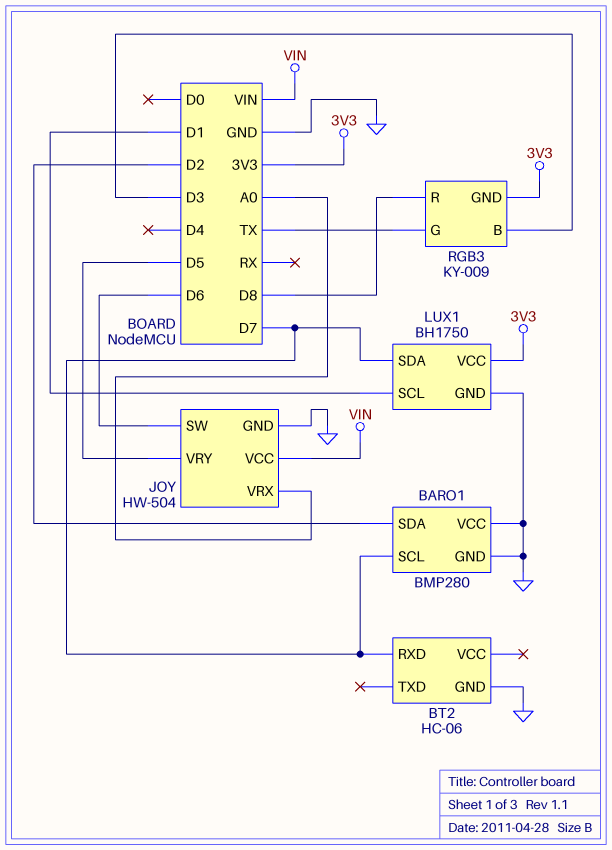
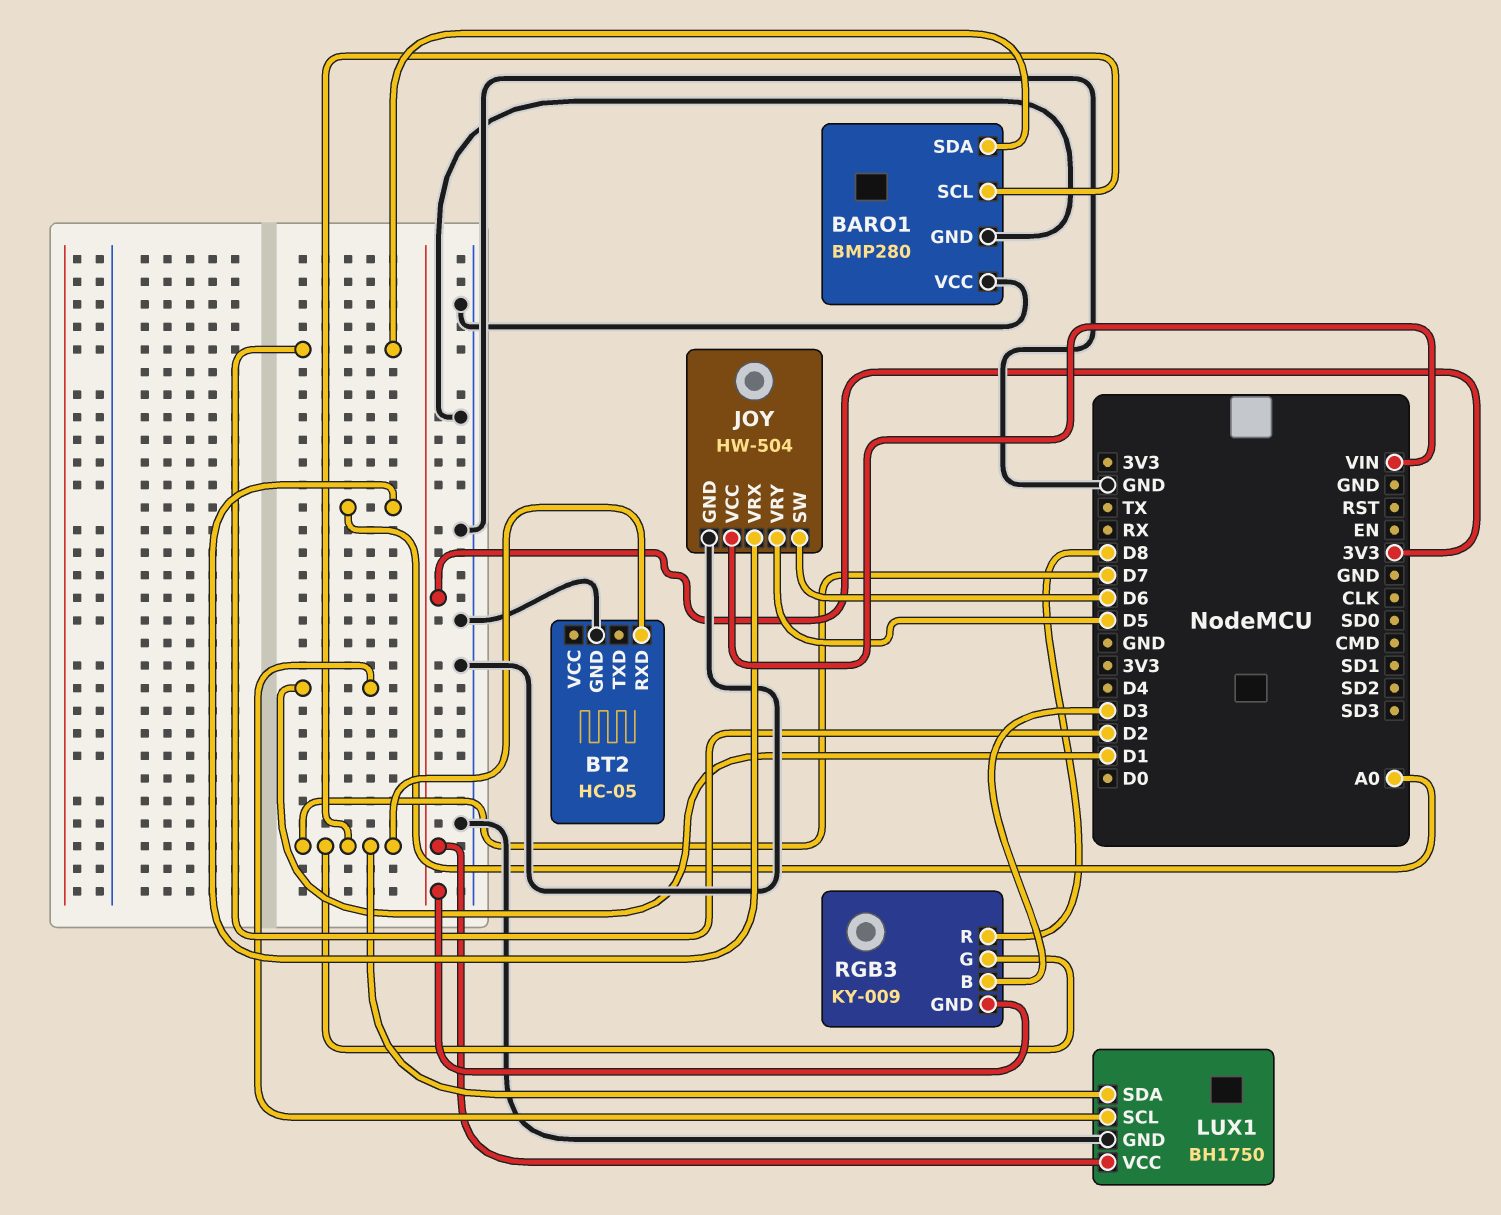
BT2: HC-06 -> HC-05
RGB3 pin G: TX -> D7

